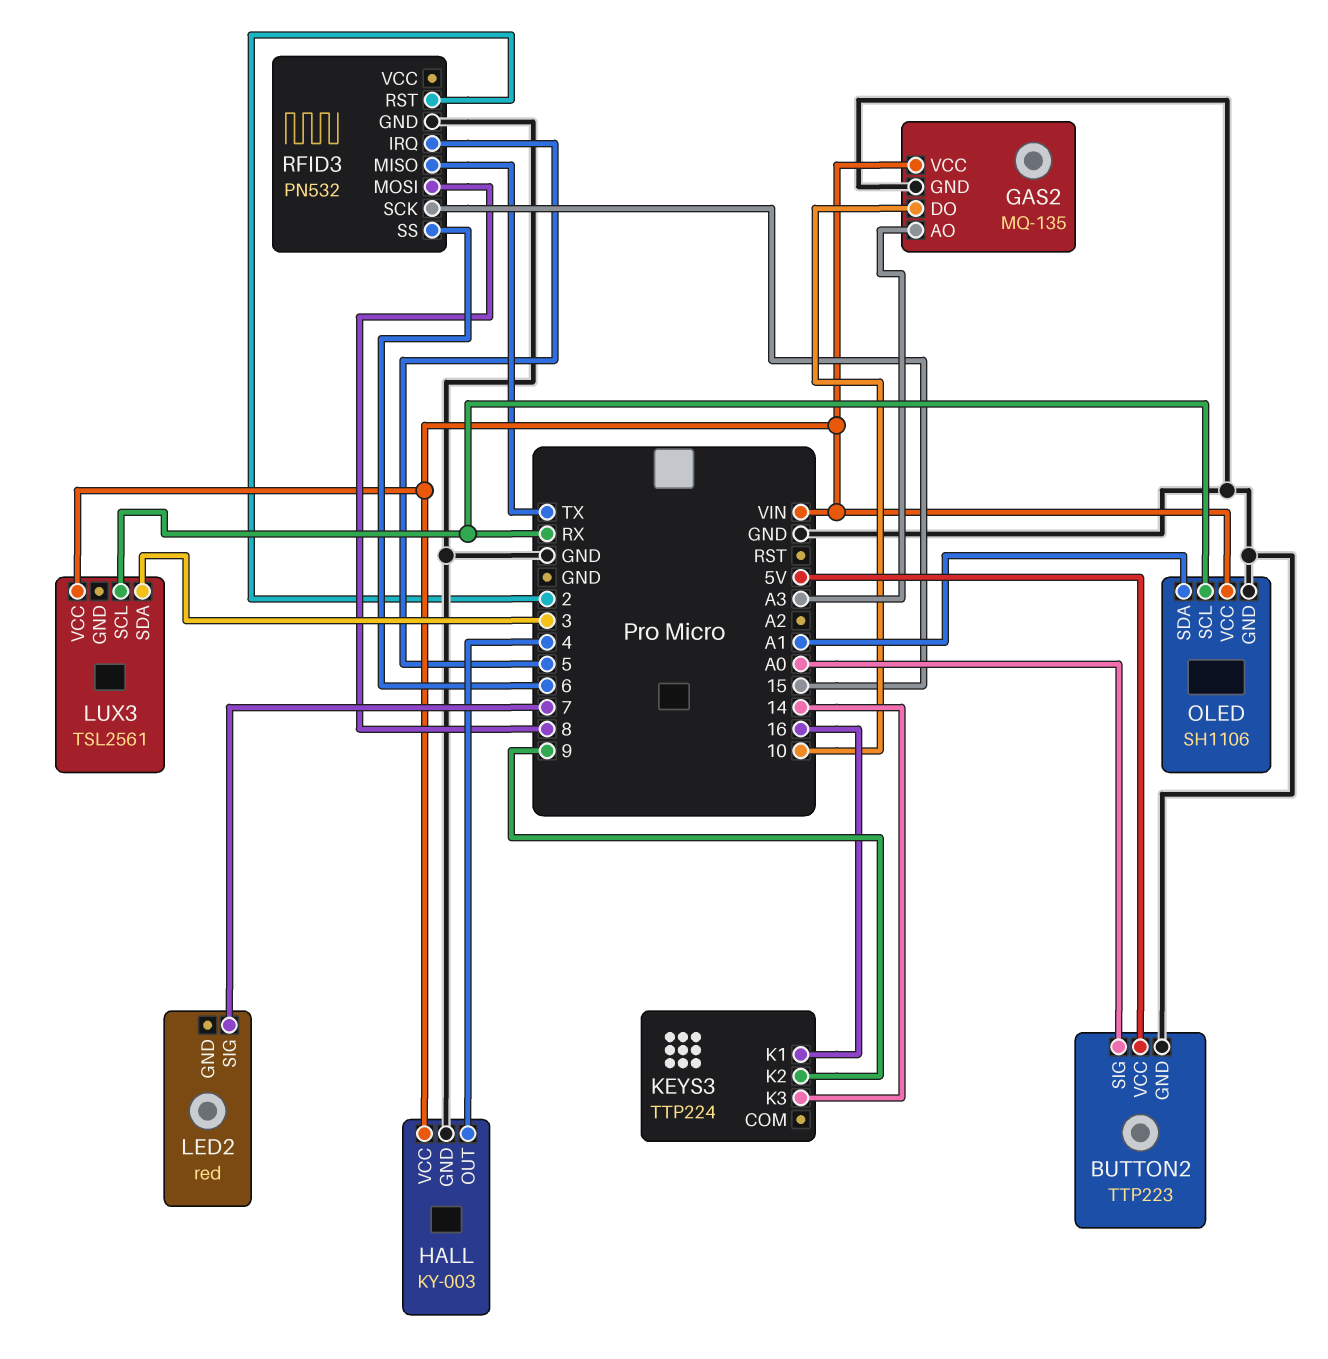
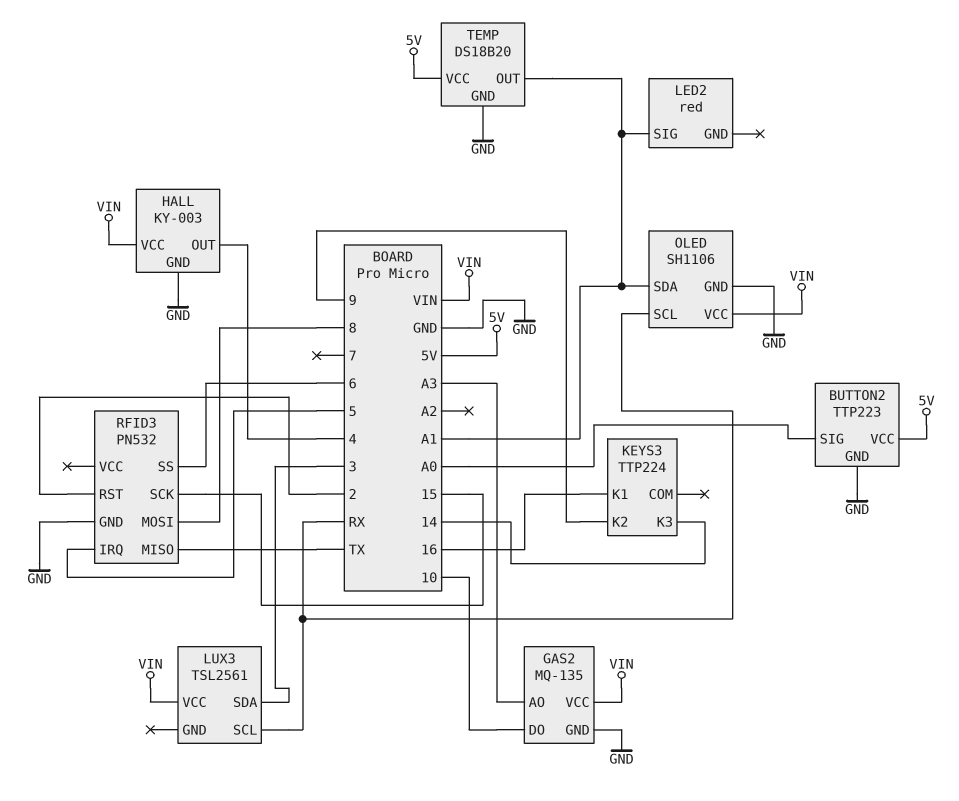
LED2 pin SIG: 7 -> A1
TEMP: none -> DS18B20
TEMP pin GND: none -> GND
TEMP pin OUT: none -> A1
TEMP pin VCC: none -> 5V

